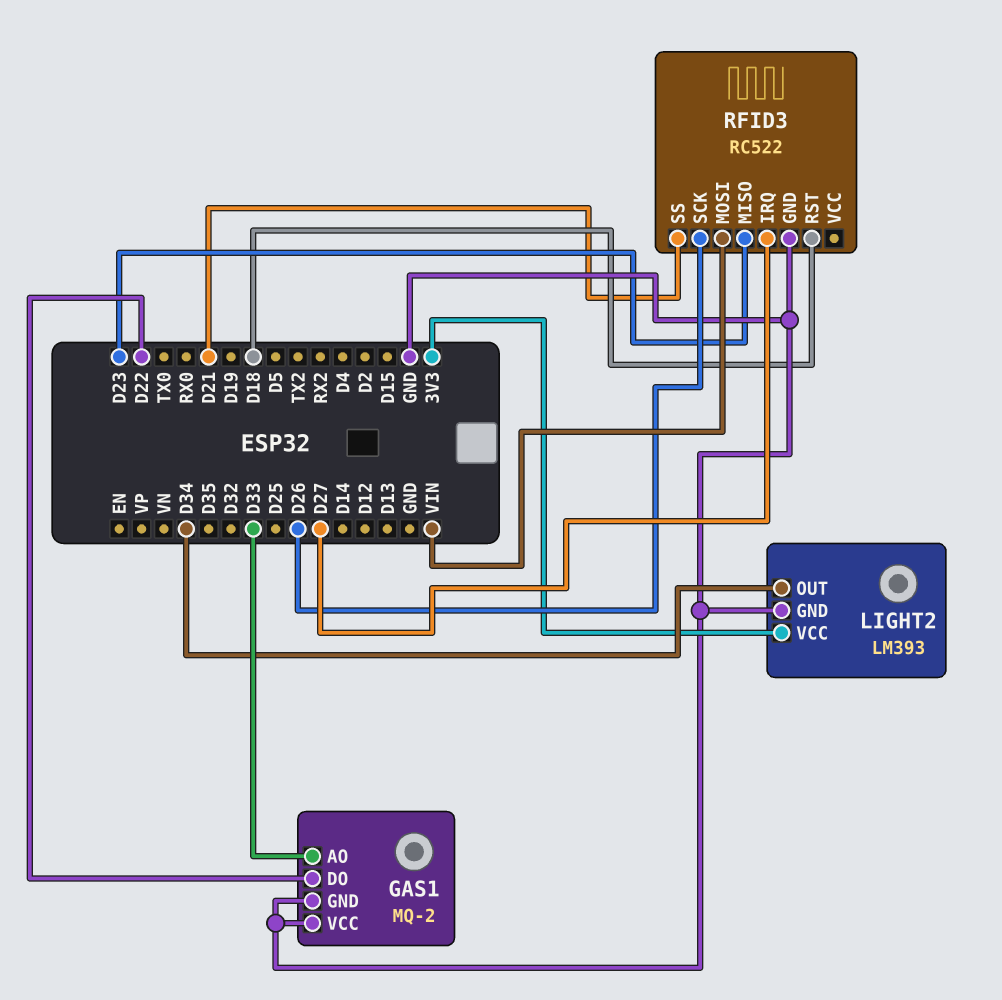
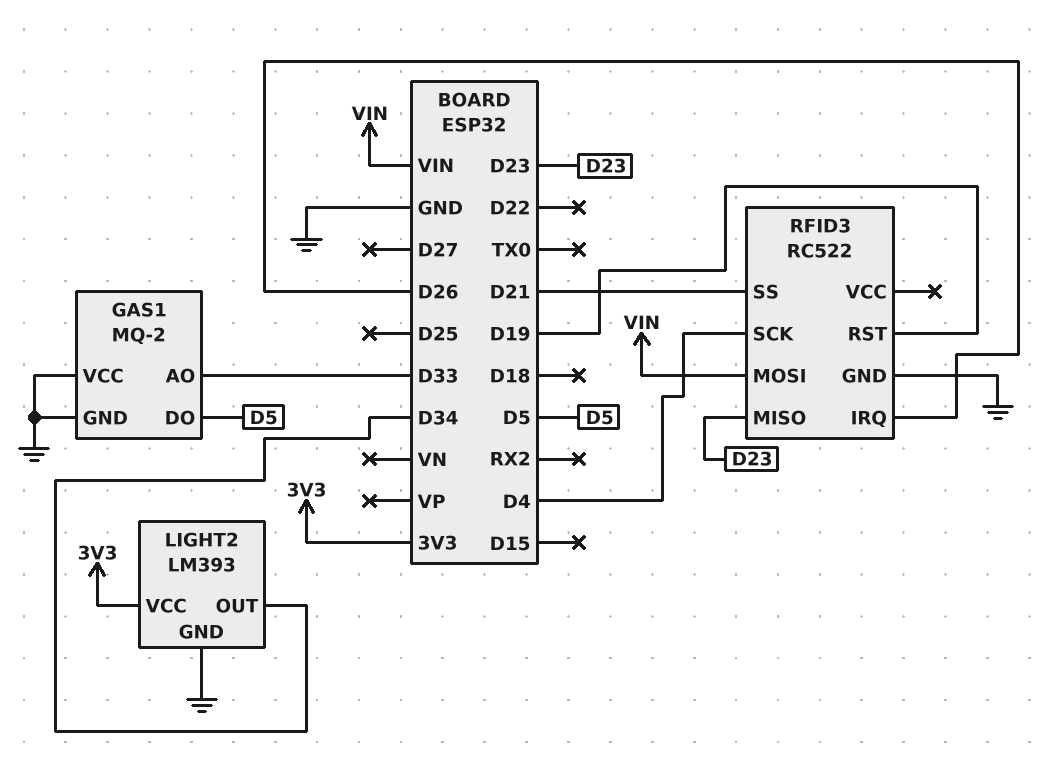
GAS1 pin DO: D22 -> D5
RFID3 pin IRQ: D27 -> D26
RFID3 pin RST: D18 -> D19
RFID3 pin SCK: D26 -> D4

